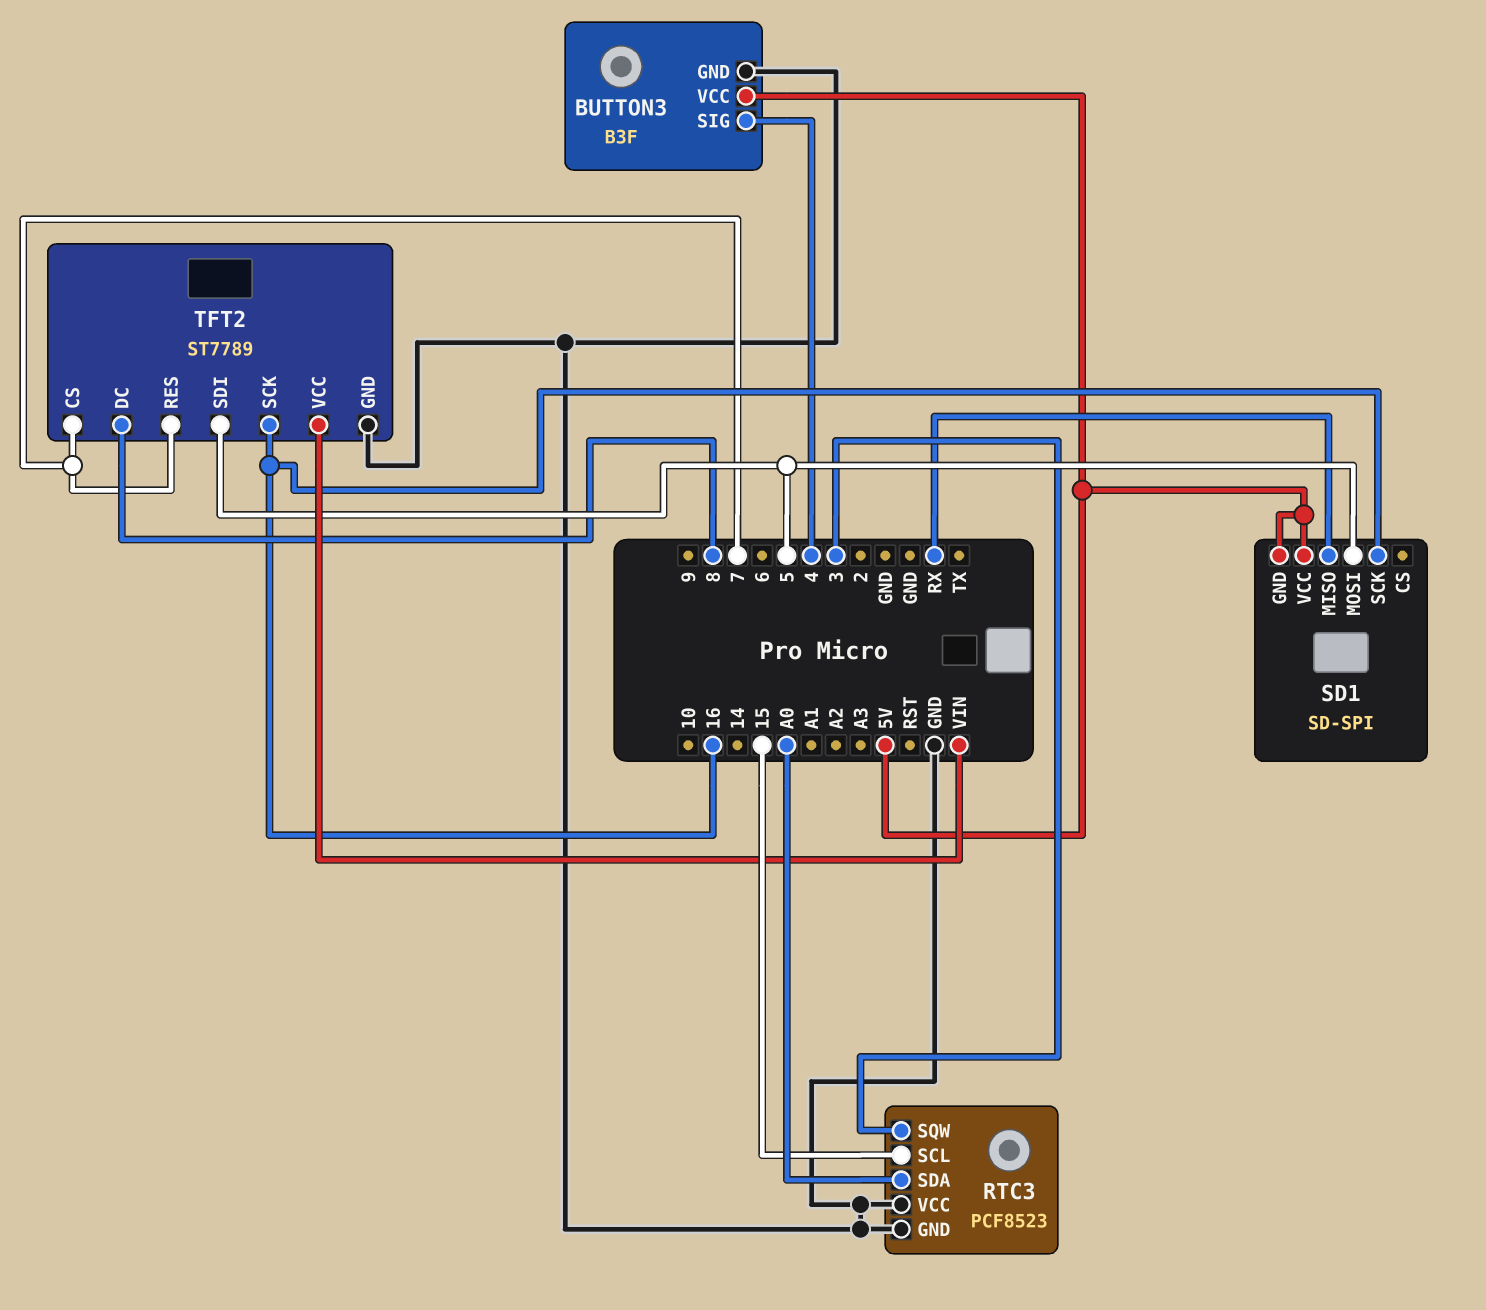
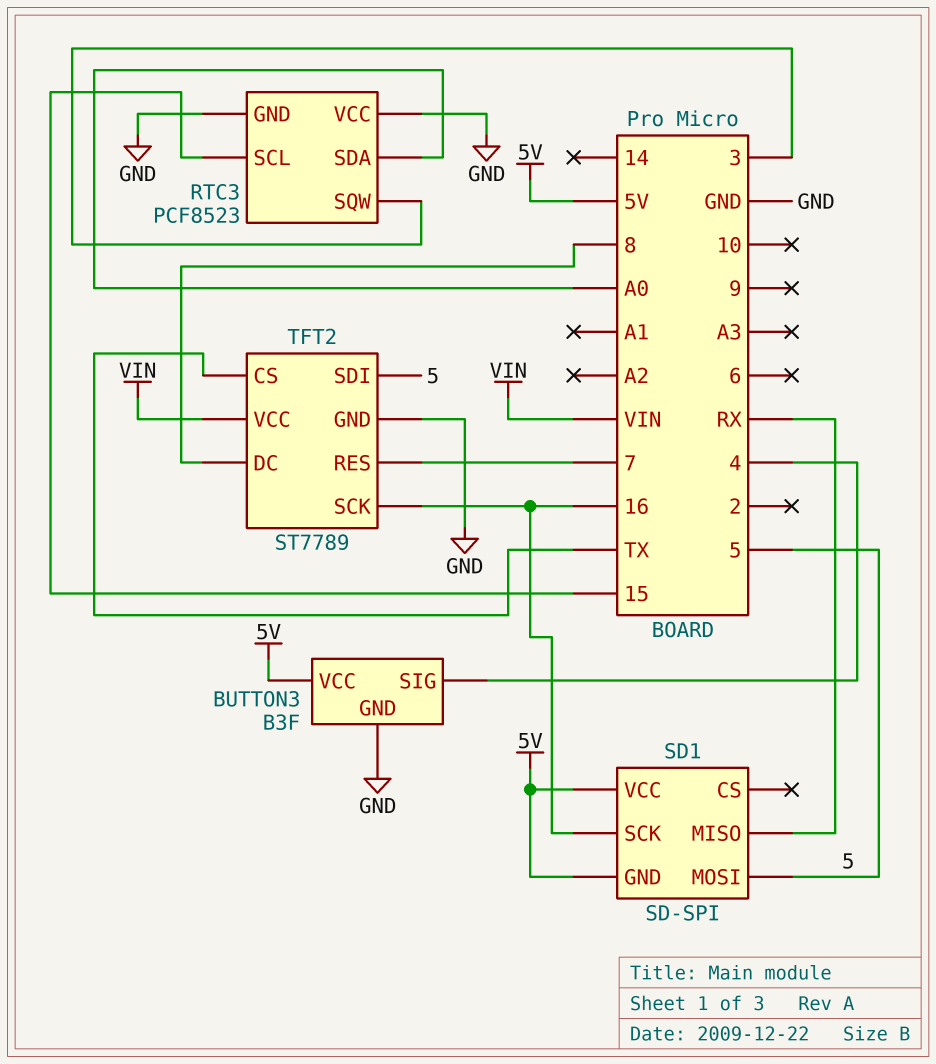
TFT2 pin CS: 7 -> TX

